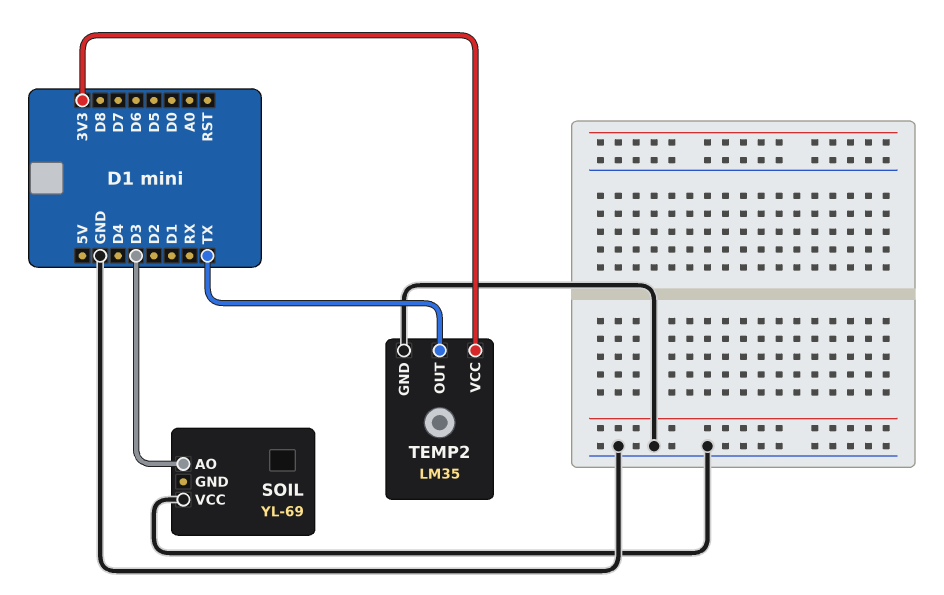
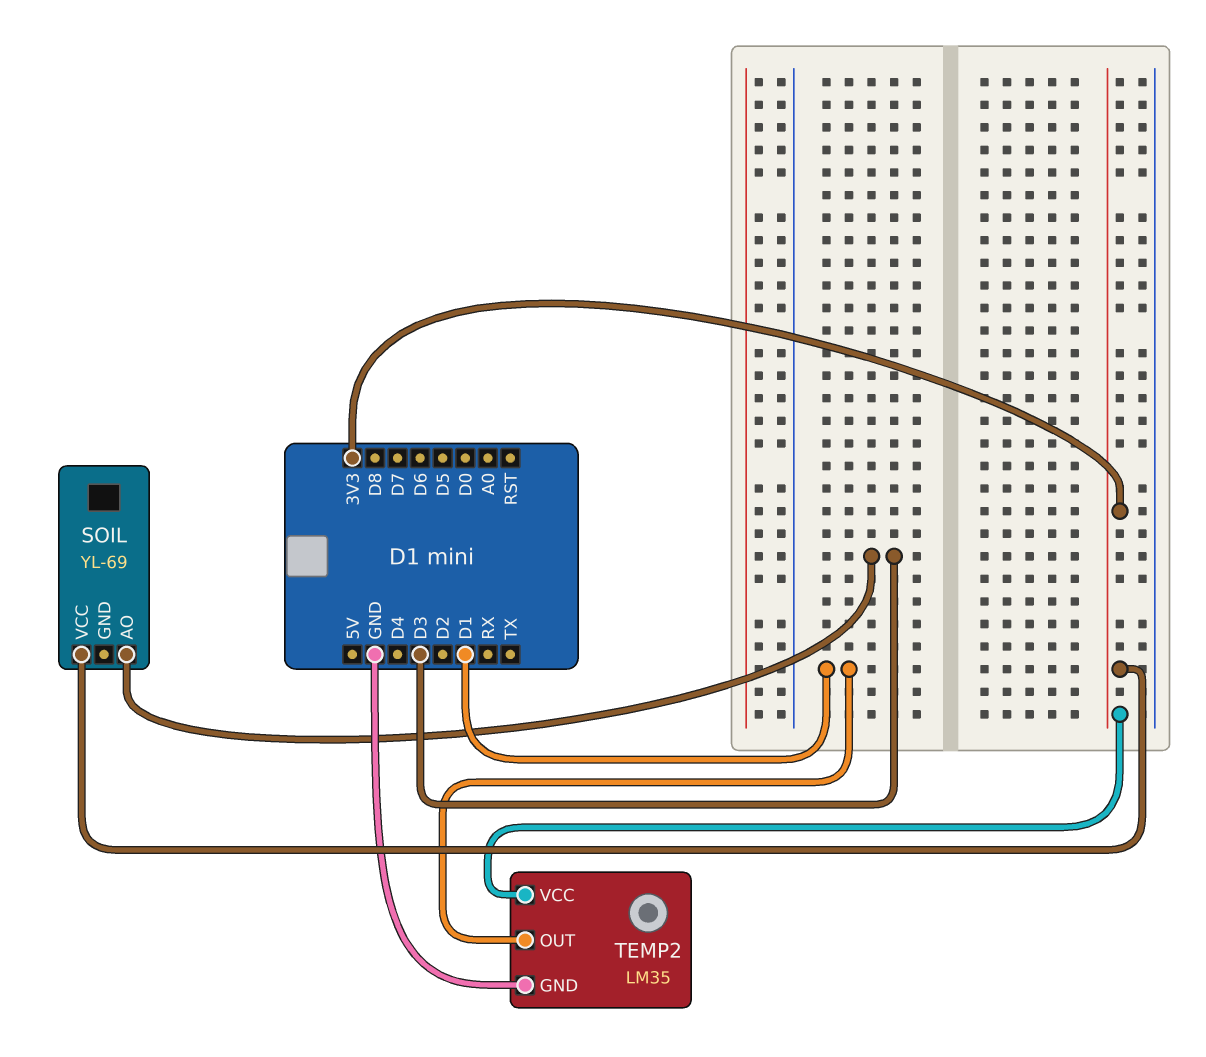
SOIL pin VCC: GND -> 3V3
TEMP2 pin OUT: TX -> D1

